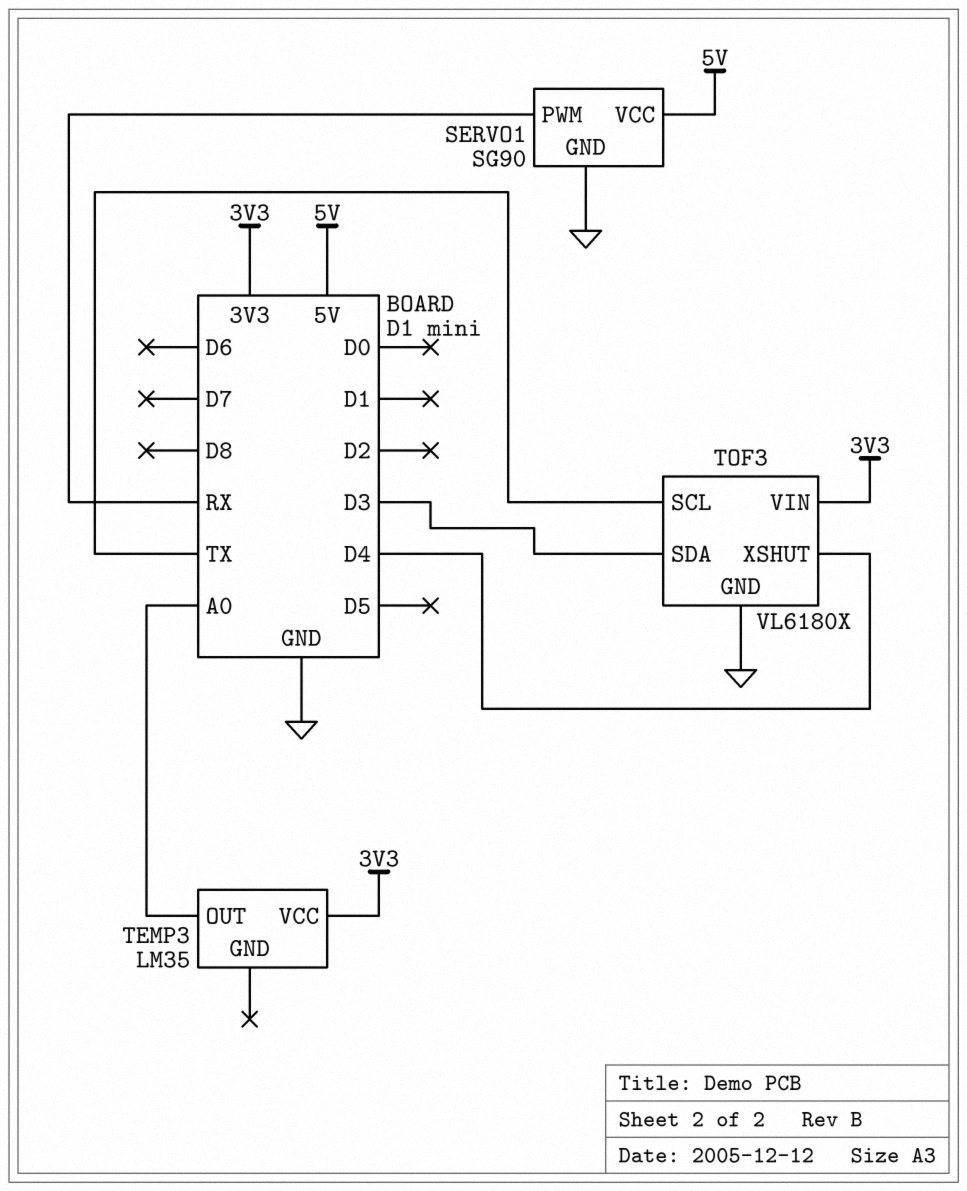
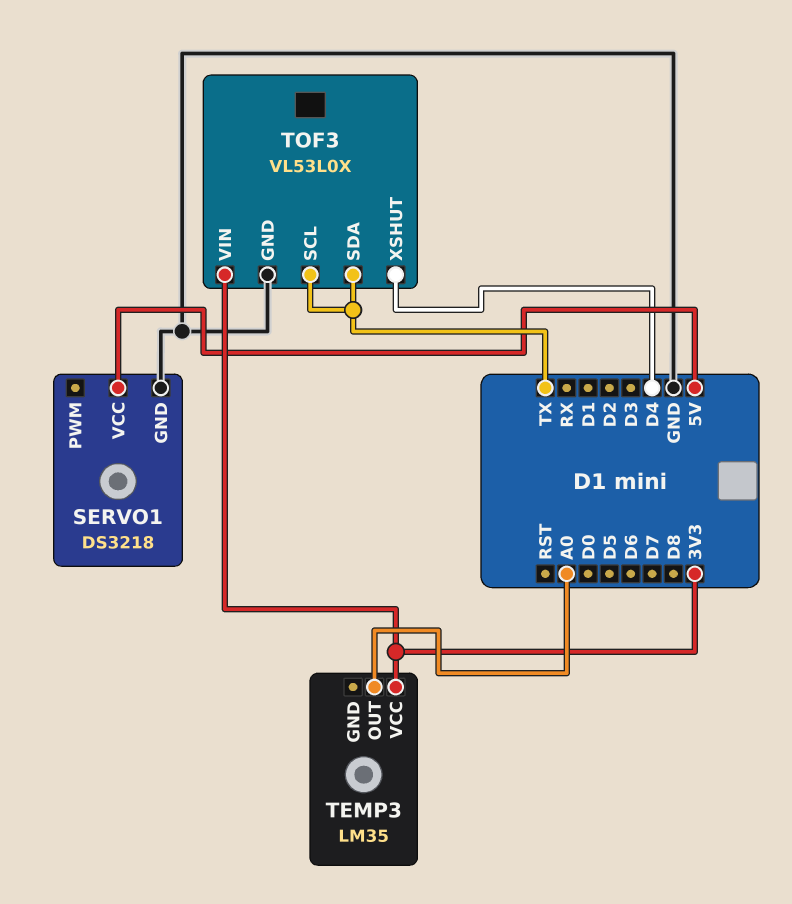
SERVO1: SG90 -> DS3218
SERVO1 pin PWM: RX -> none
TOF3: VL6180X -> VL53L0X
TOF3 pin SDA: D3 -> TX

